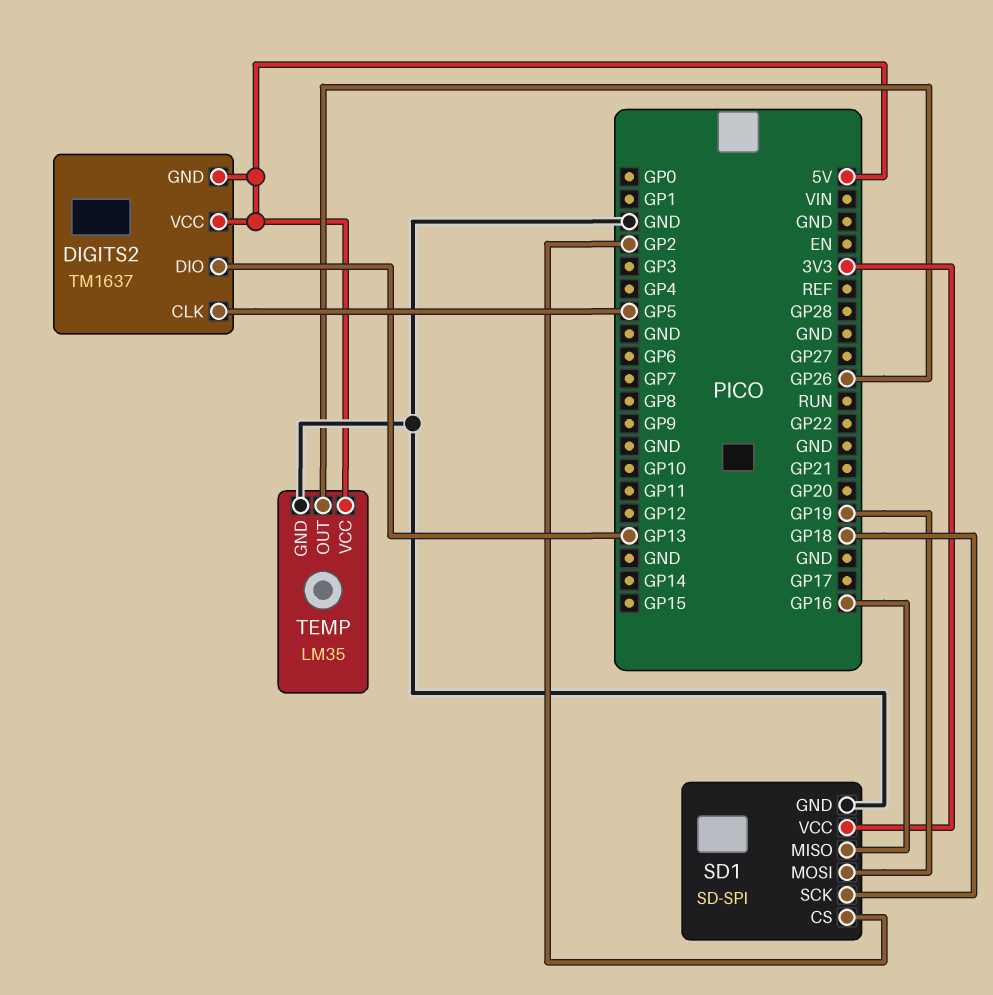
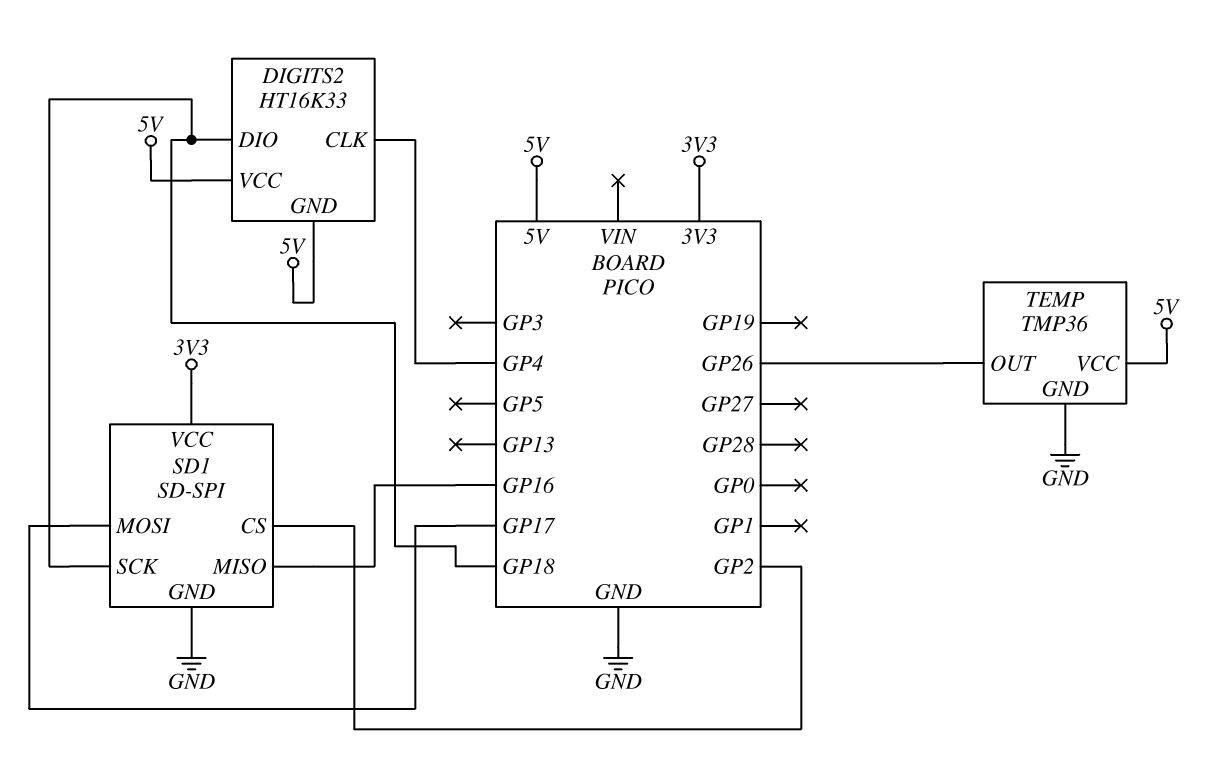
DIGITS2: TM1637 -> HT16K33
DIGITS2 pin CLK: GP5 -> GP4
DIGITS2 pin DIO: GP13 -> GP18
SD1 pin MOSI: GP19 -> GP17
TEMP: LM35 -> TMP36

